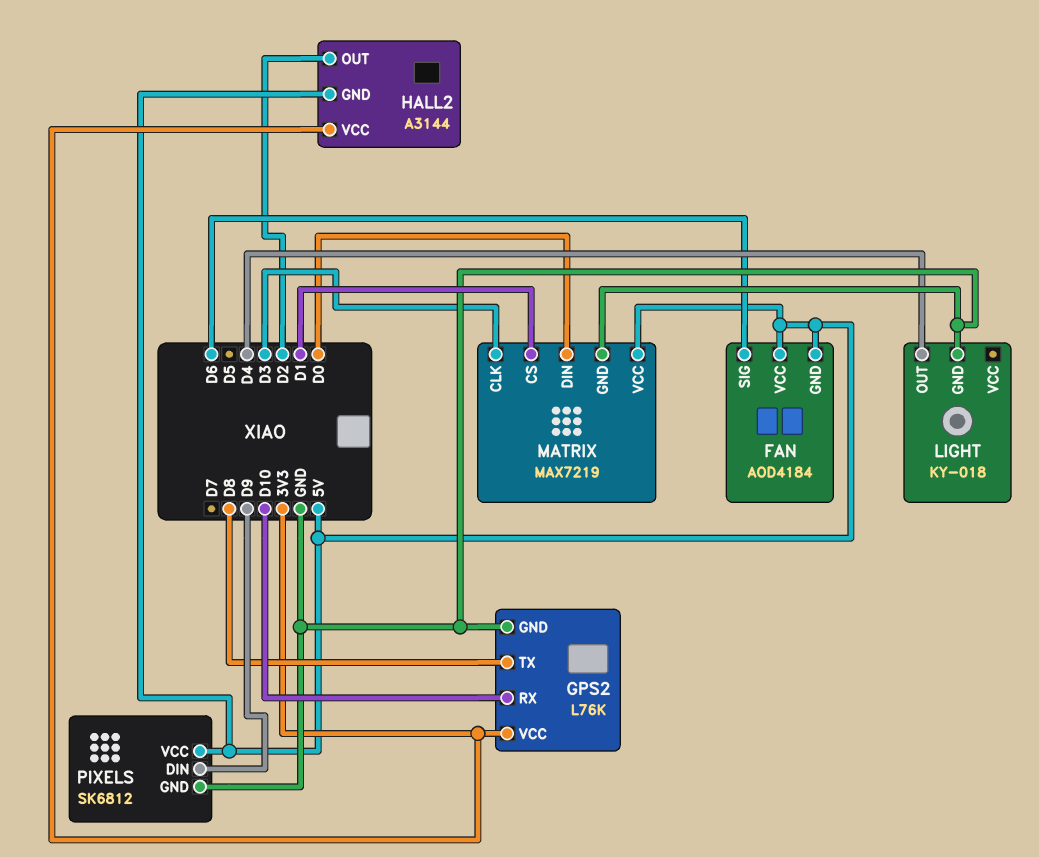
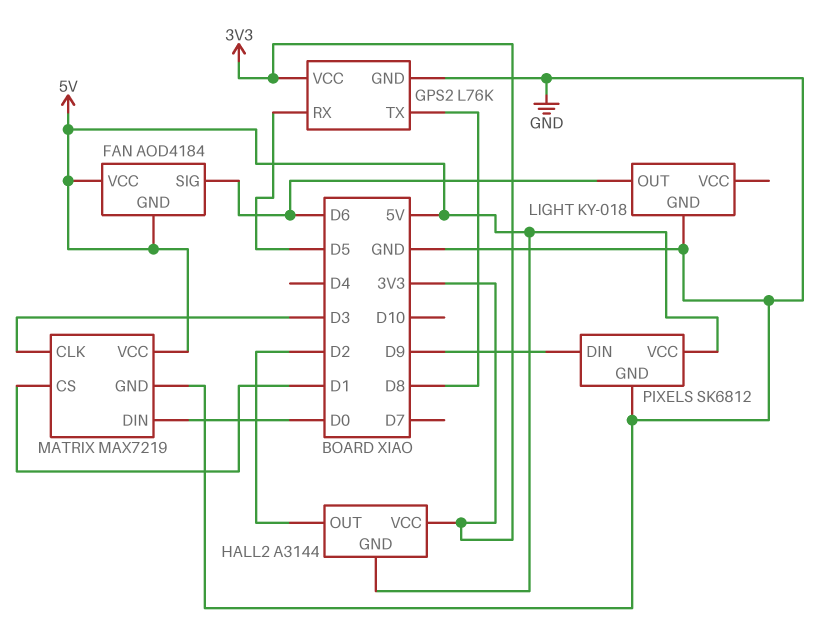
GPS2 pin RX: D10 -> D5
LIGHT pin OUT: D4 -> D6

